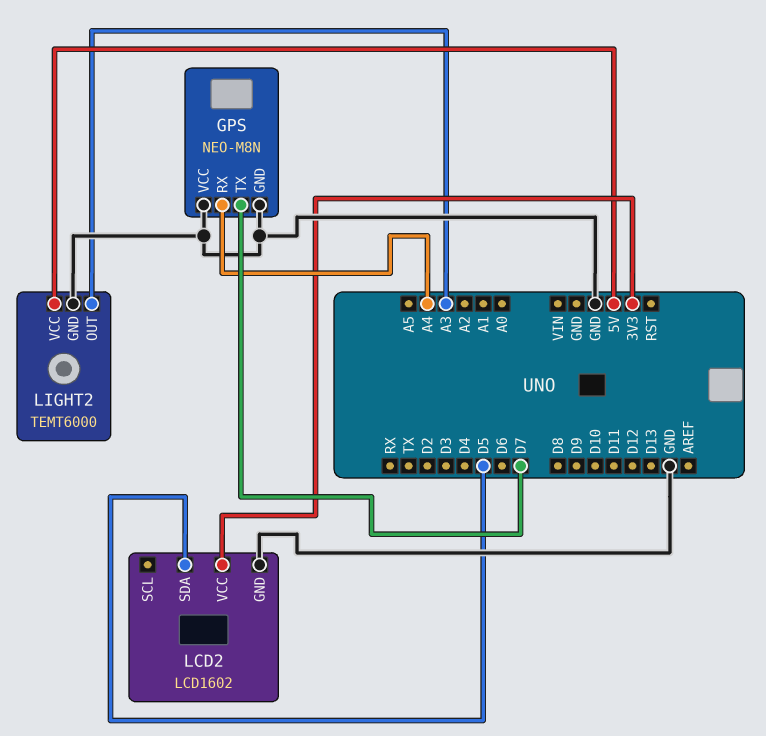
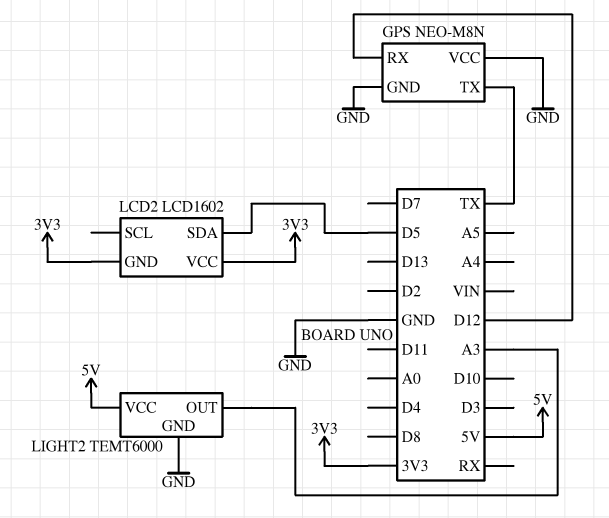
GPS pin RX: A4 -> D12
GPS pin TX: D7 -> TX
LCD2 pin GND: GND -> 3V3

